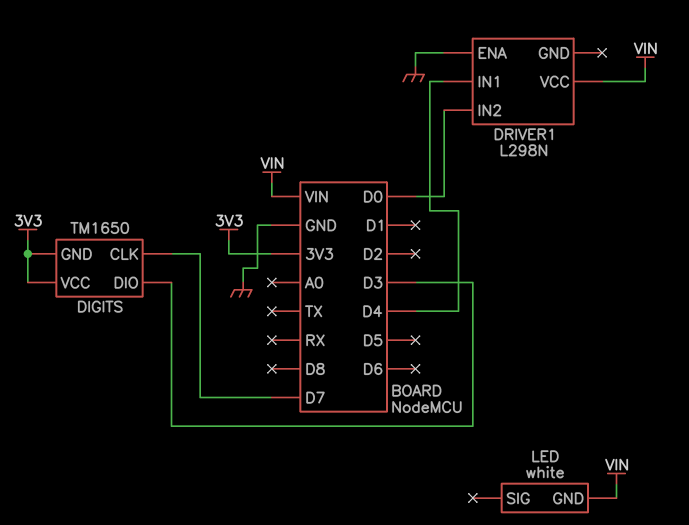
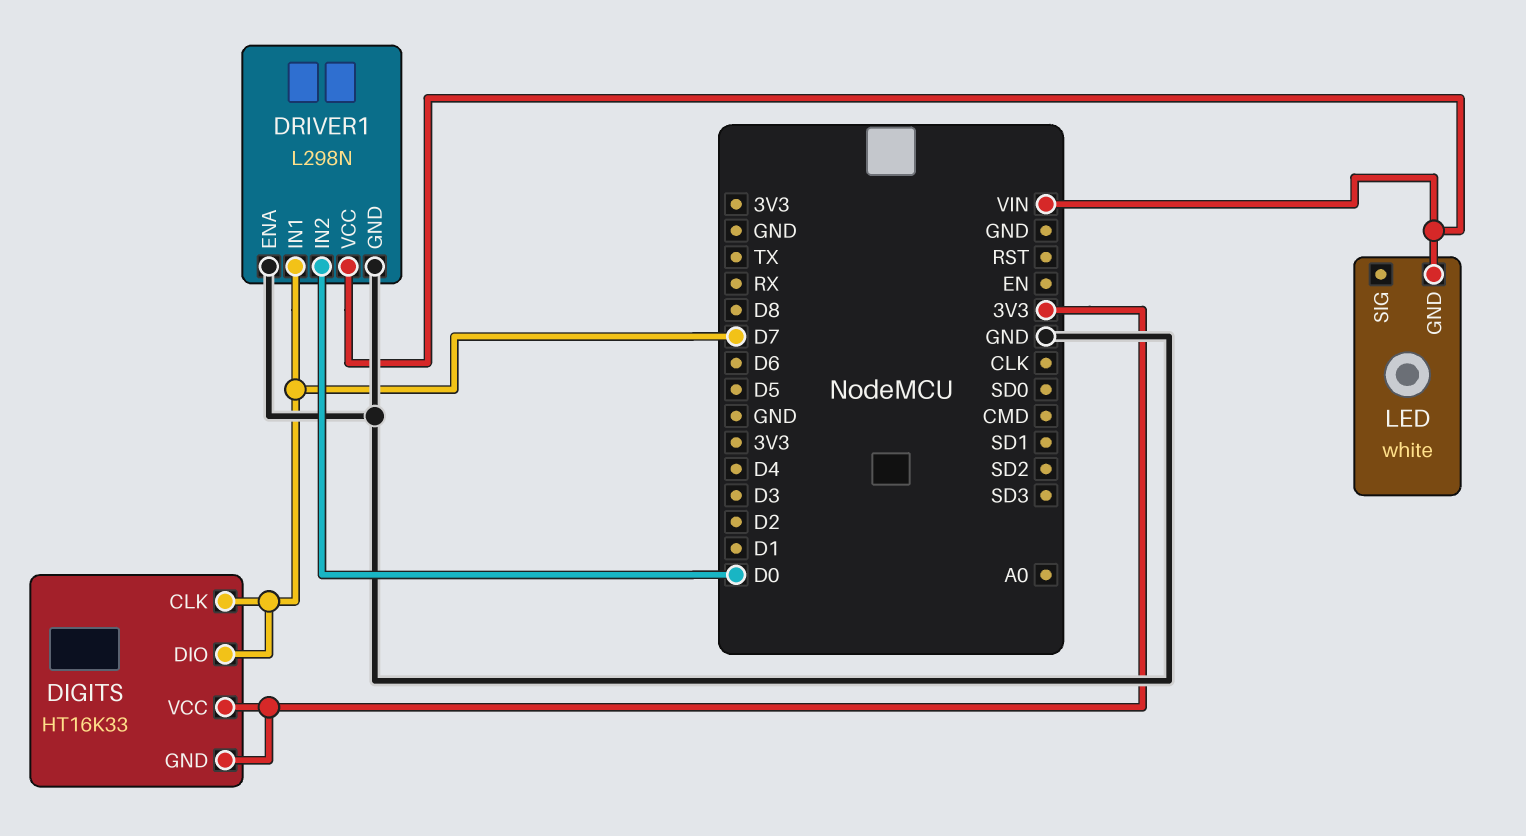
DIGITS: TM1650 -> HT16K33
DIGITS pin DIO: D3 -> D7
DRIVER1 pin GND: none -> GND
DRIVER1 pin IN1: D4 -> D7

